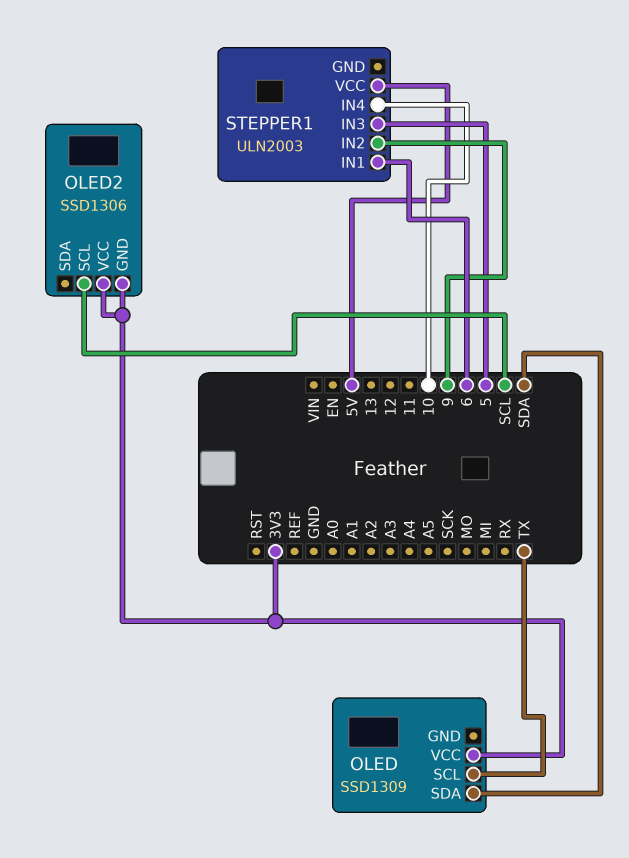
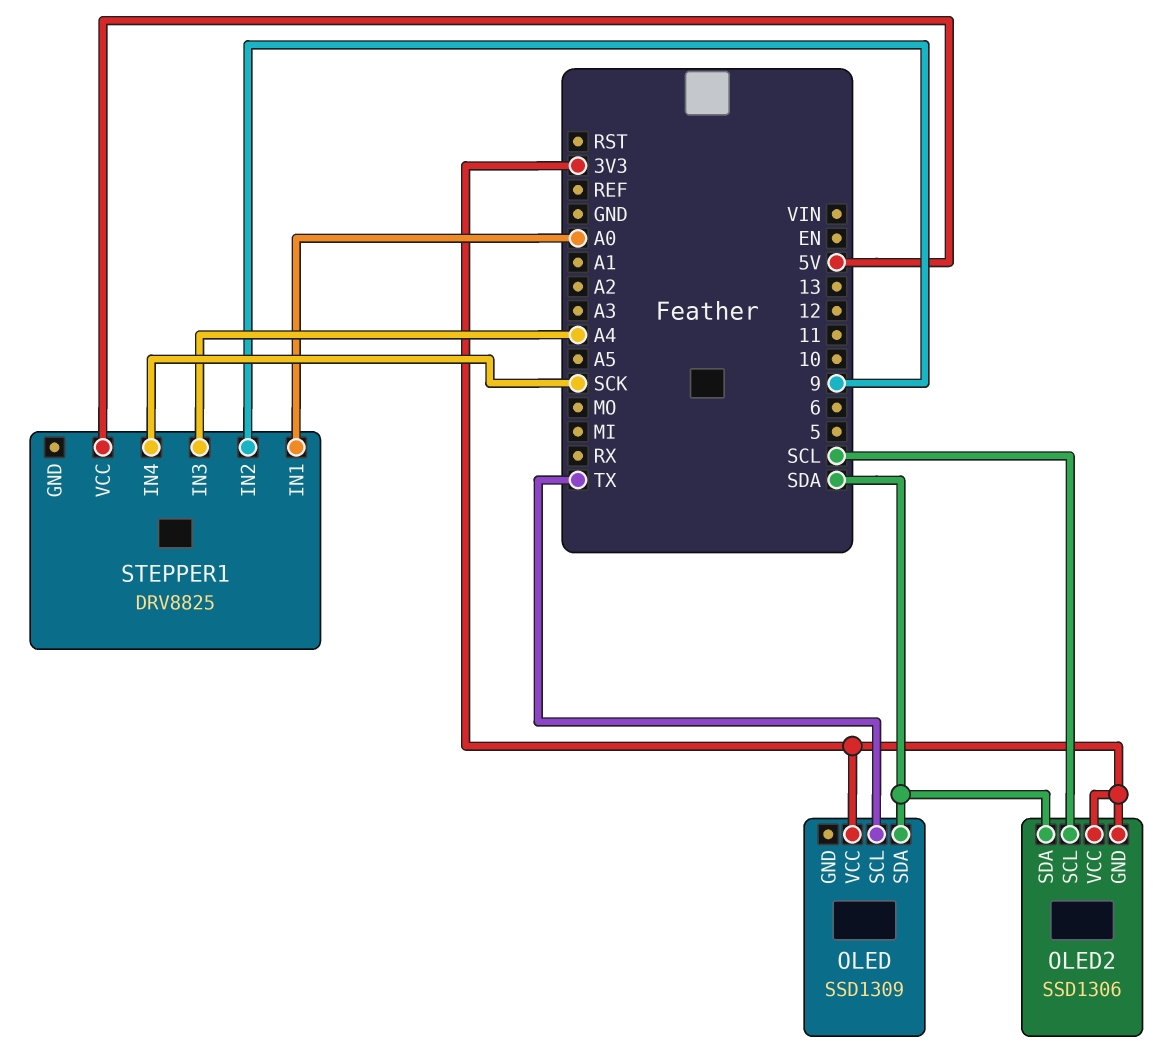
OLED2 pin SDA: none -> SDA
STEPPER1: ULN2003 -> DRV8825
STEPPER1 pin IN1: 6 -> A0
STEPPER1 pin IN3: 5 -> A4
STEPPER1 pin IN4: 10 -> SCK

